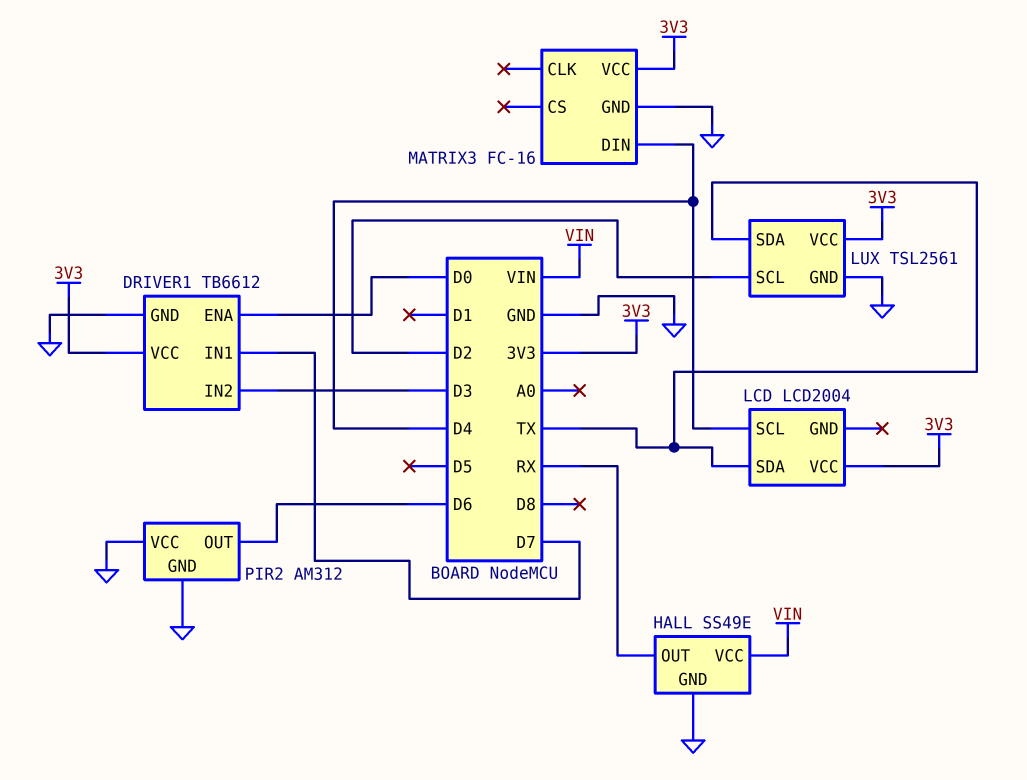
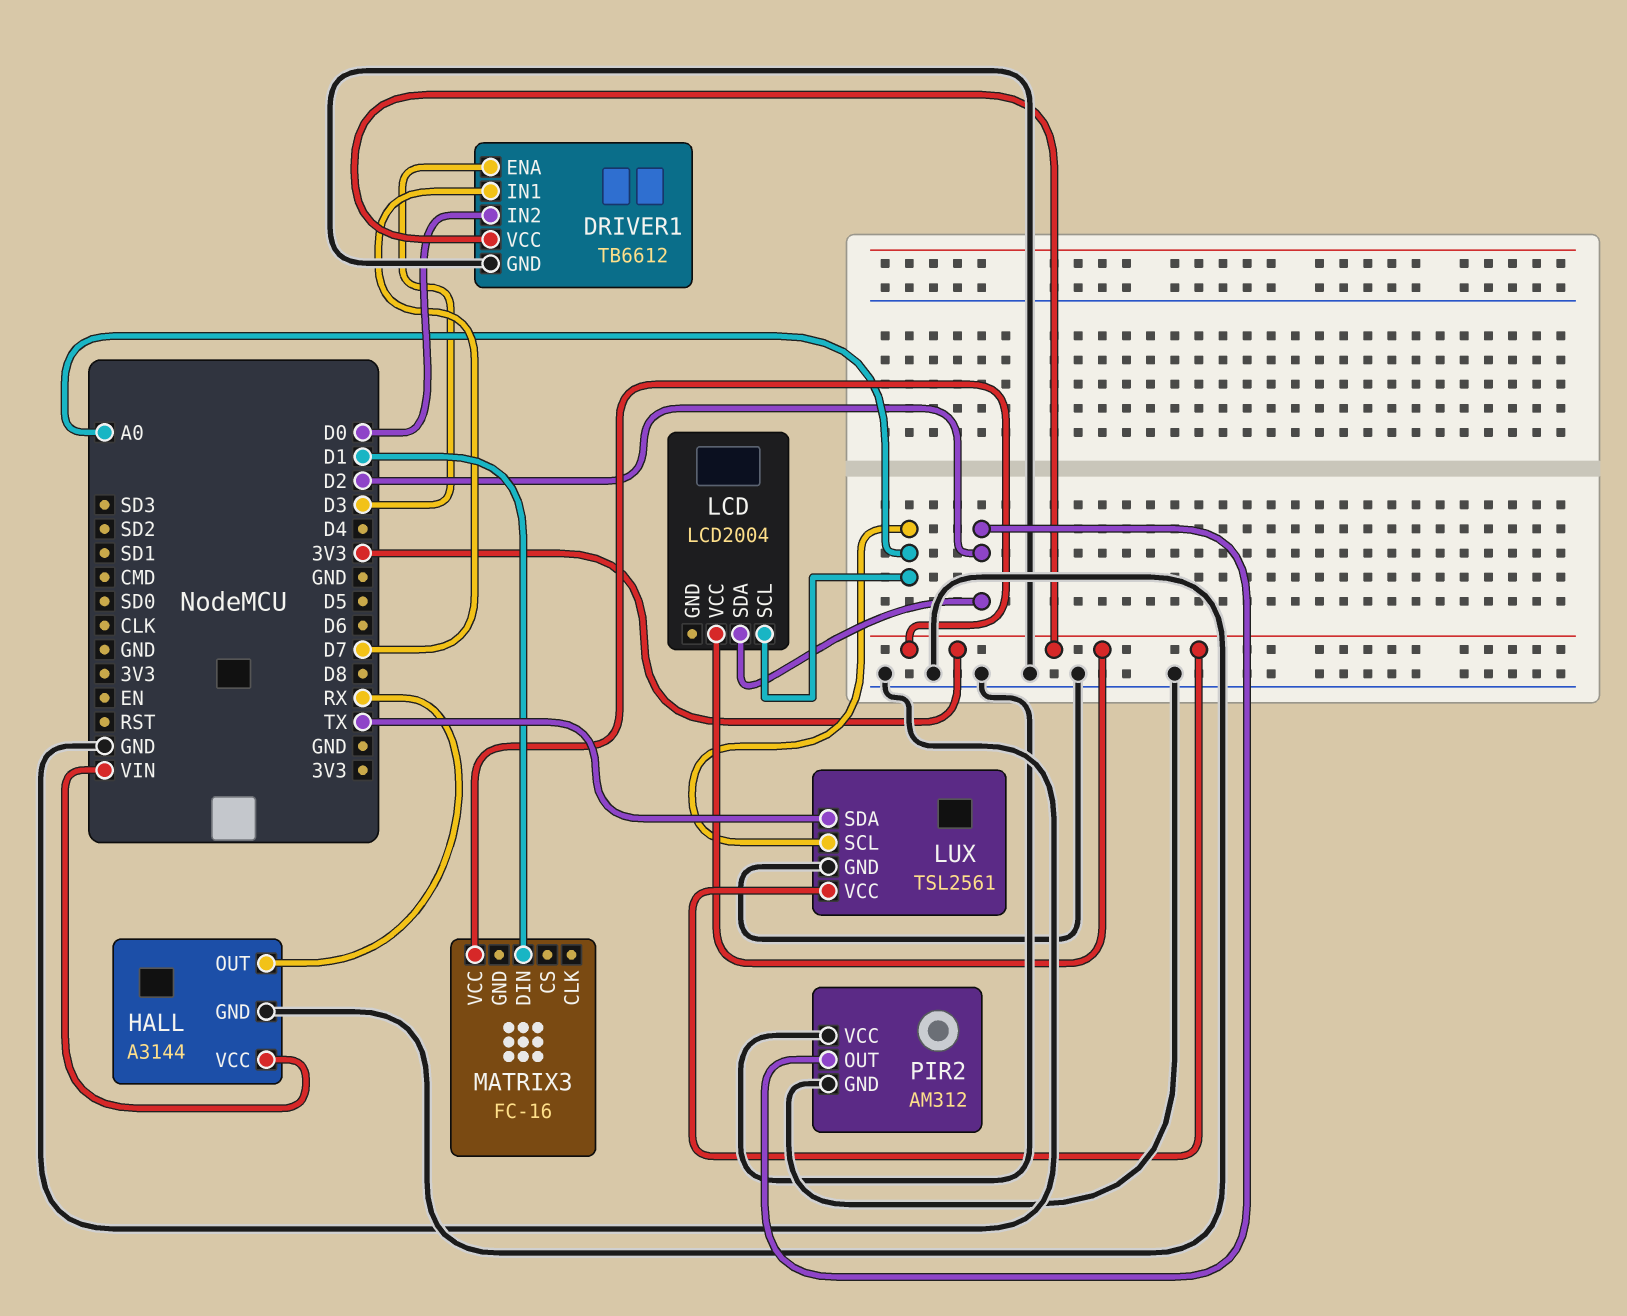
DRIVER1 pin ENA: D0 -> D3
DRIVER1 pin IN2: D3 -> D0
HALL: SS49E -> A3144
LCD pin SCL: D4 -> A0
LCD pin SDA: TX -> D2
LUX pin SCL: D2 -> A0
MATRIX3 pin DIN: D4 -> D1
MATRIX3 pin GND: GND -> none
PIR2 pin OUT: D6 -> D2

